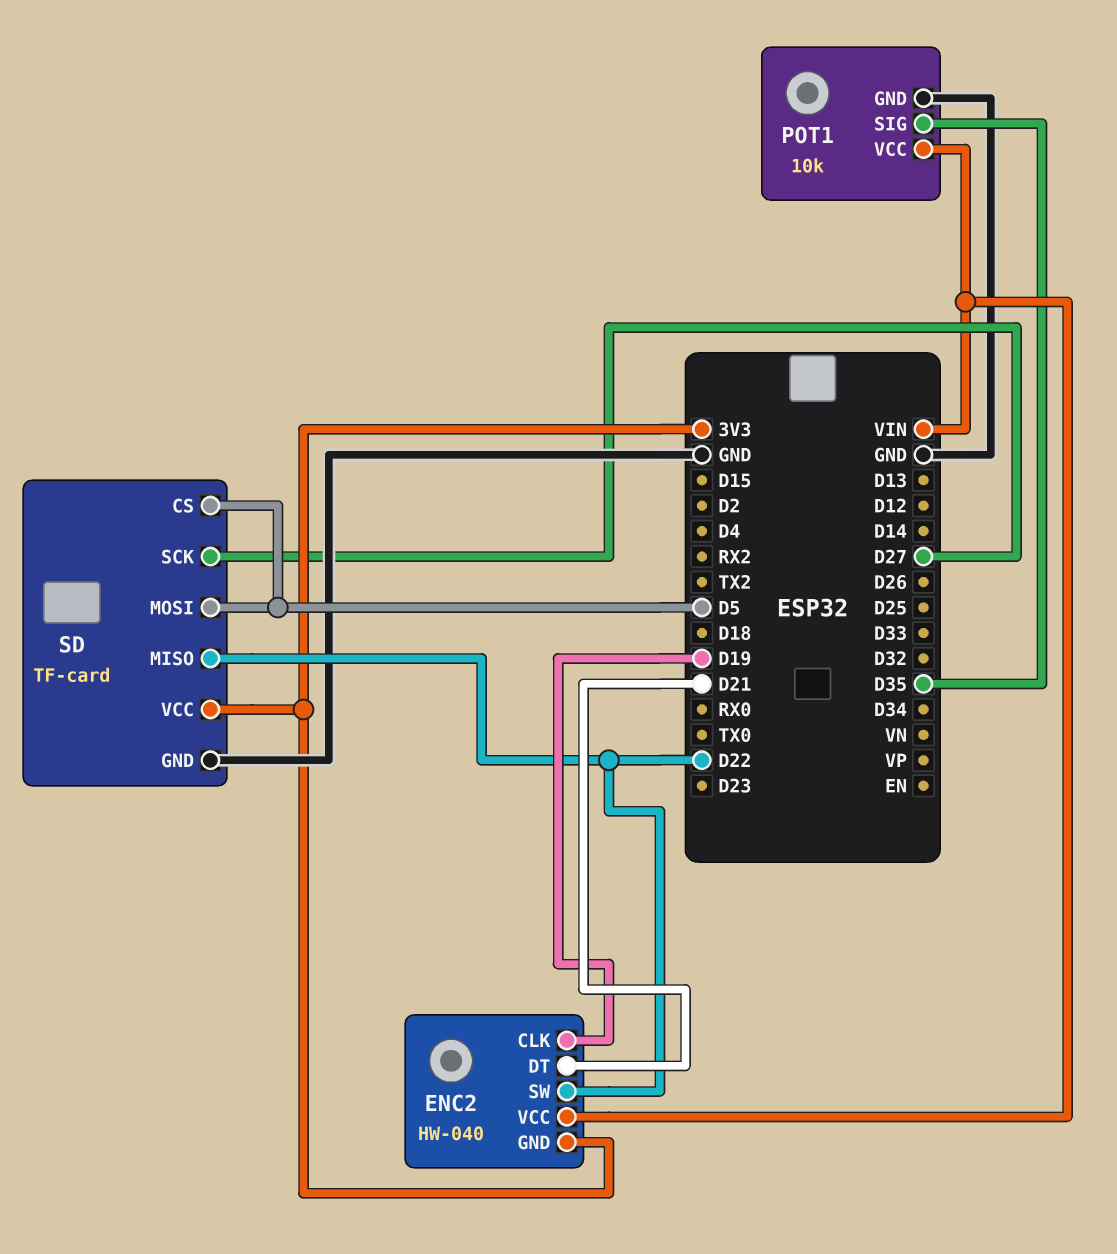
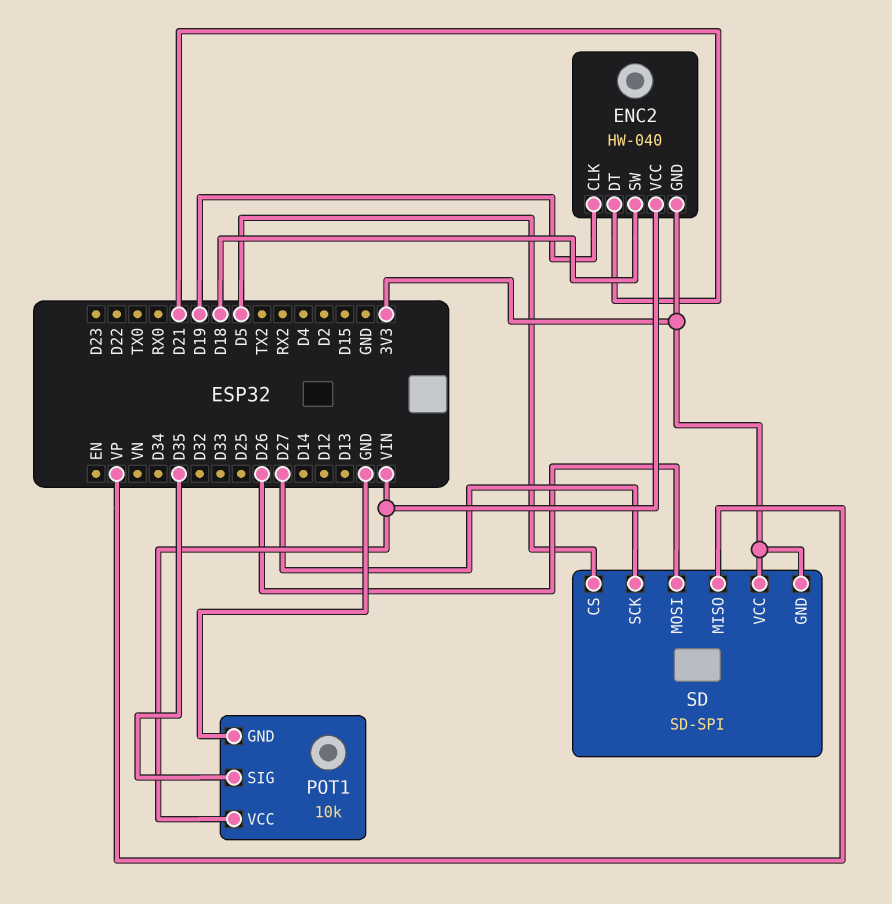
ENC2 pin SW: D22 -> D18
SD: TF-card -> SD-SPI
SD pin GND: GND -> 3V3
SD pin MISO: D22 -> VP
SD pin MOSI: D5 -> D26

